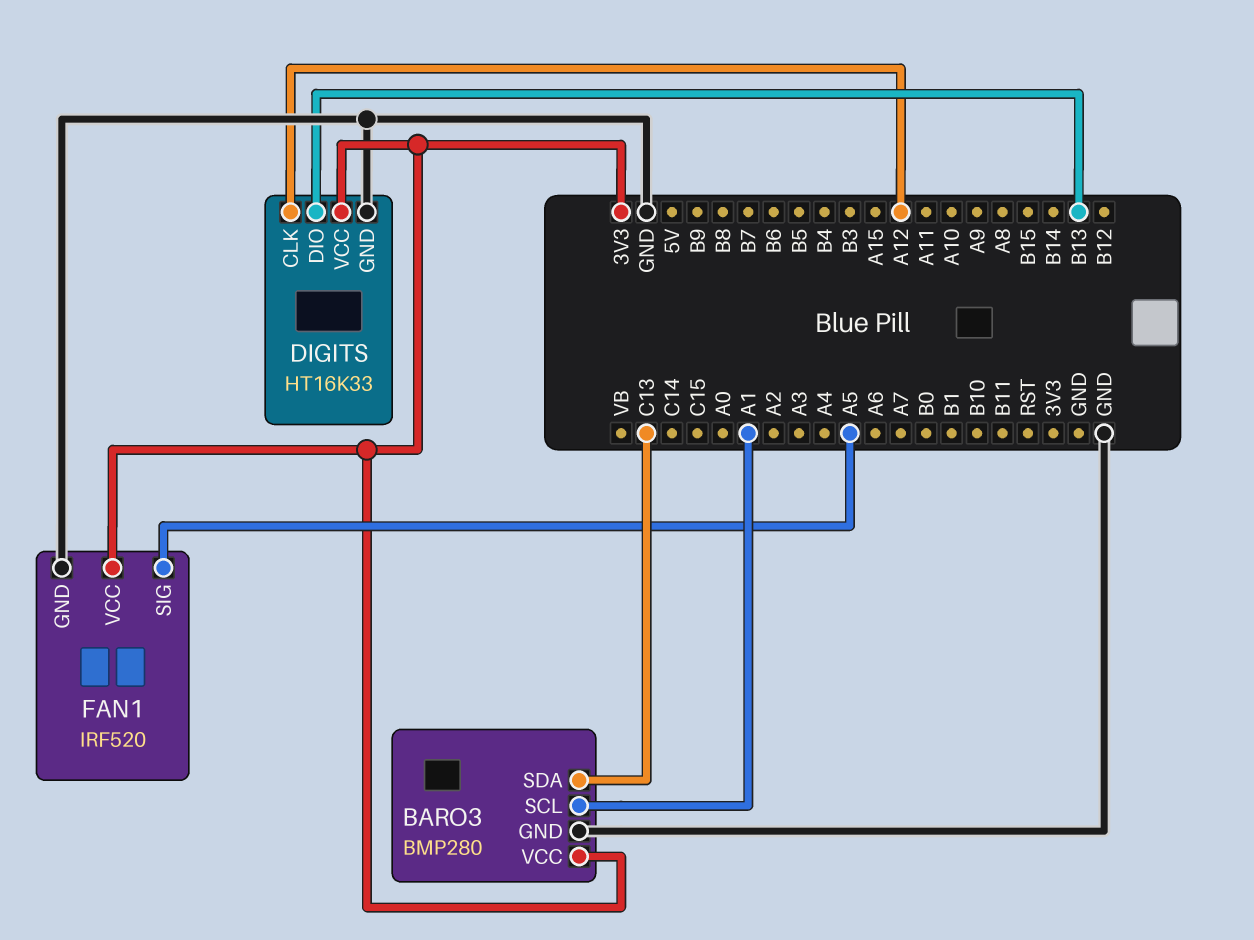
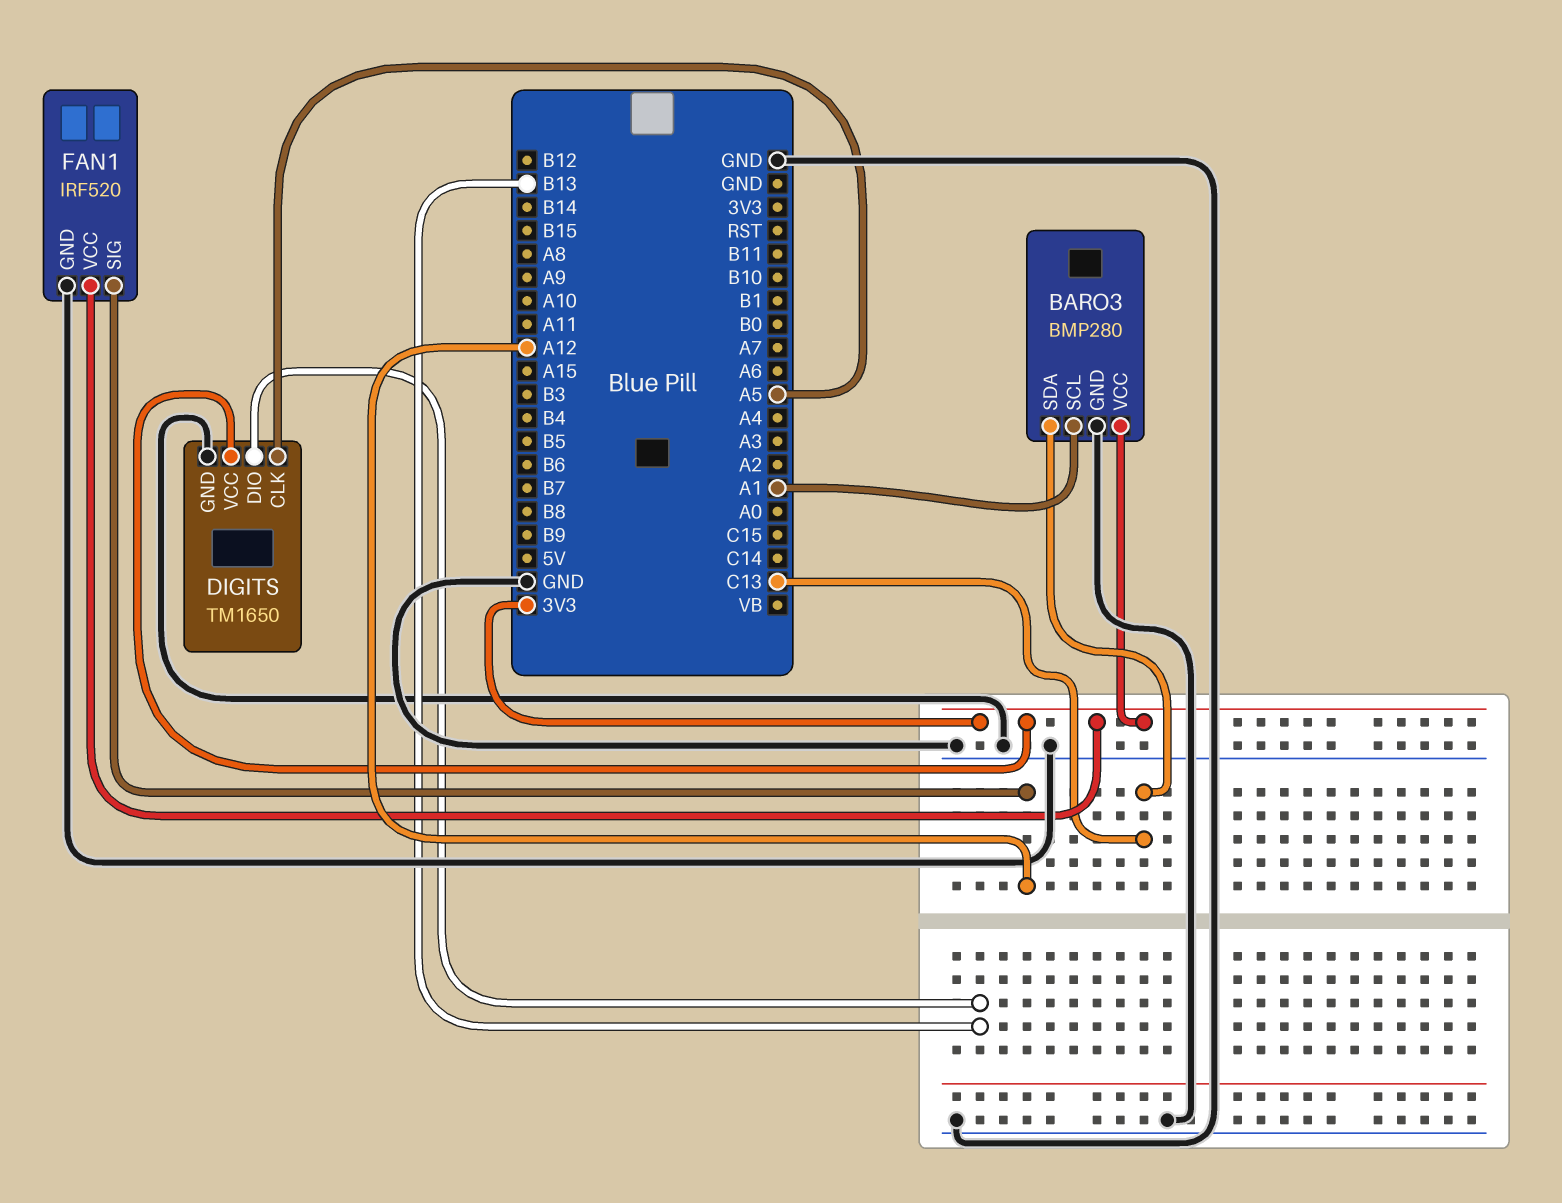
DIGITS: HT16K33 -> TM1650
DIGITS pin CLK: A12 -> A5
FAN1 pin SIG: A5 -> A12

